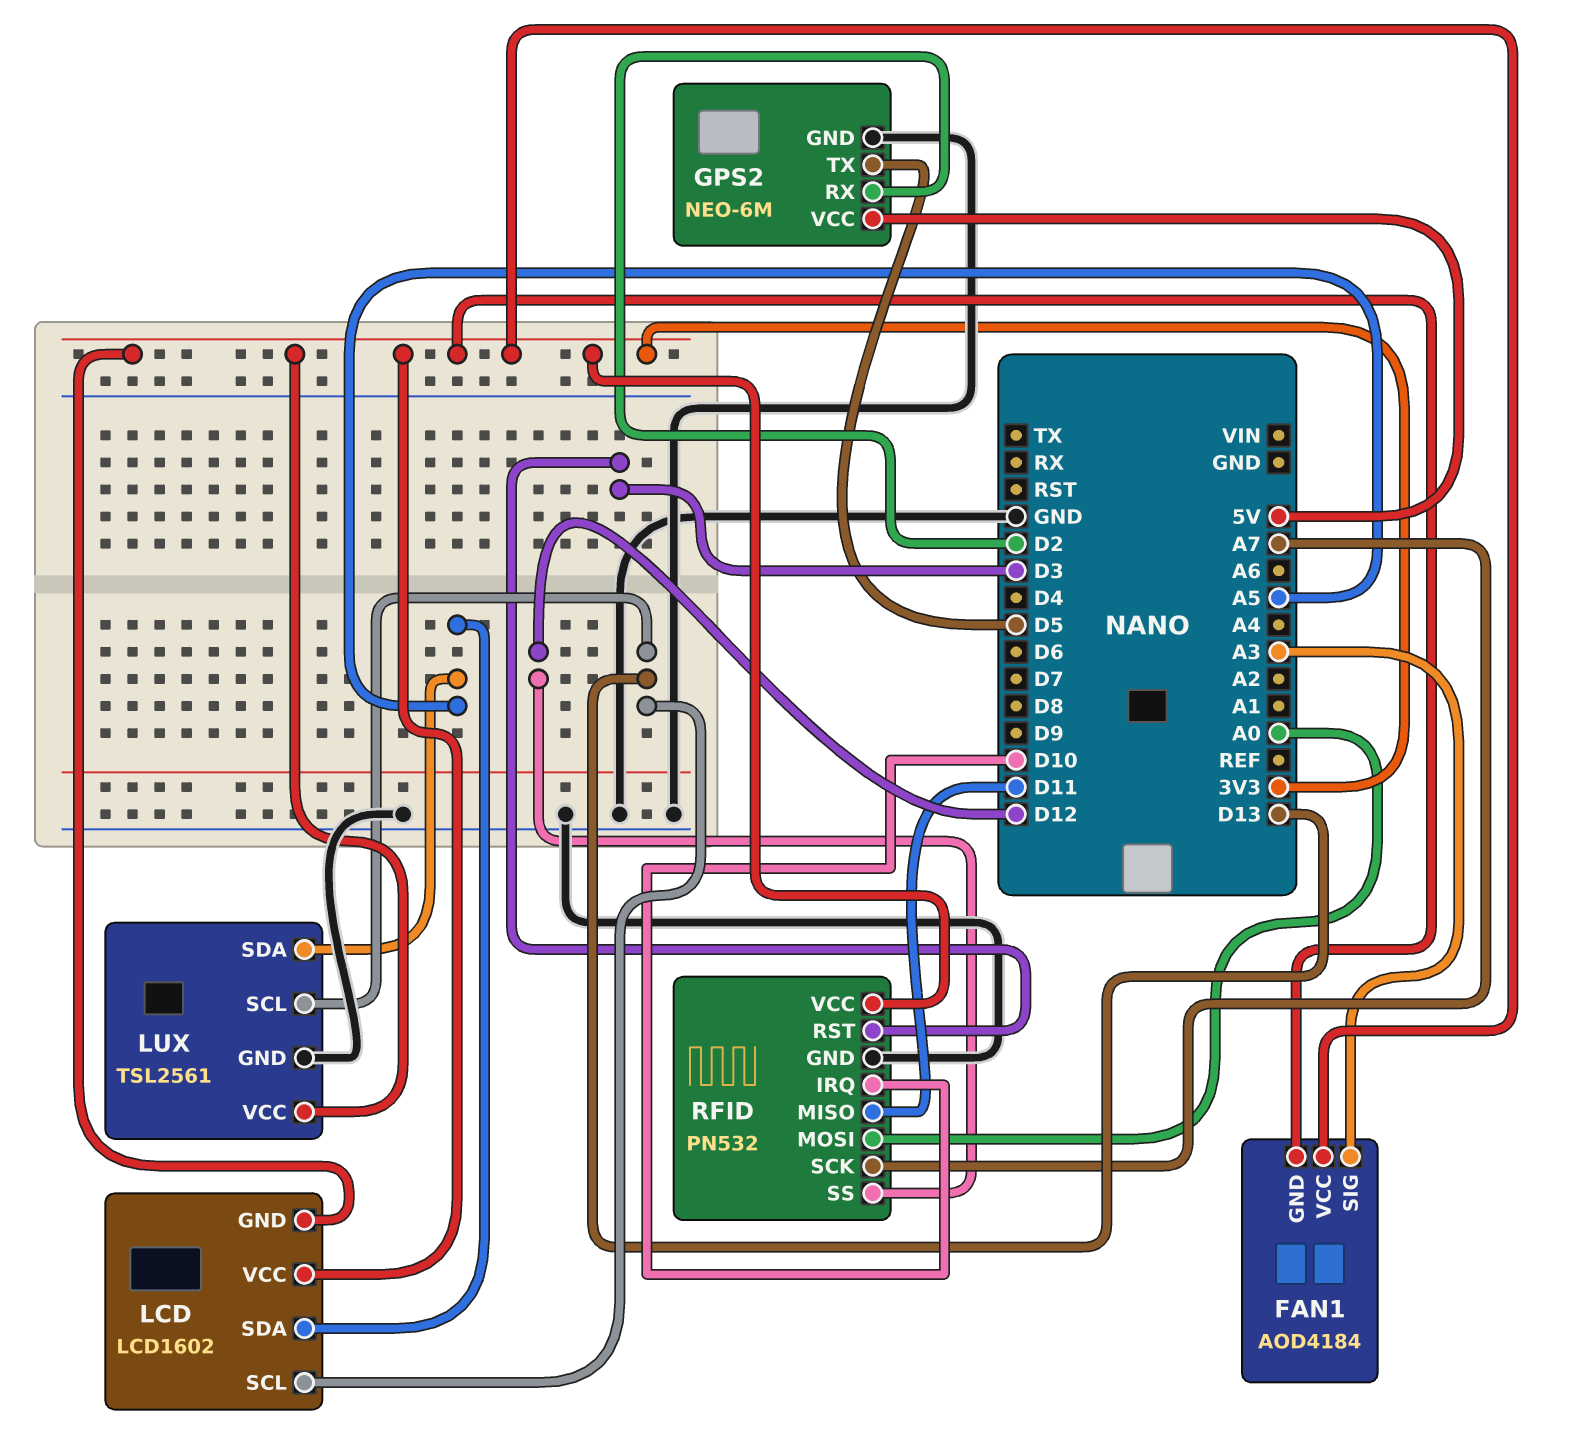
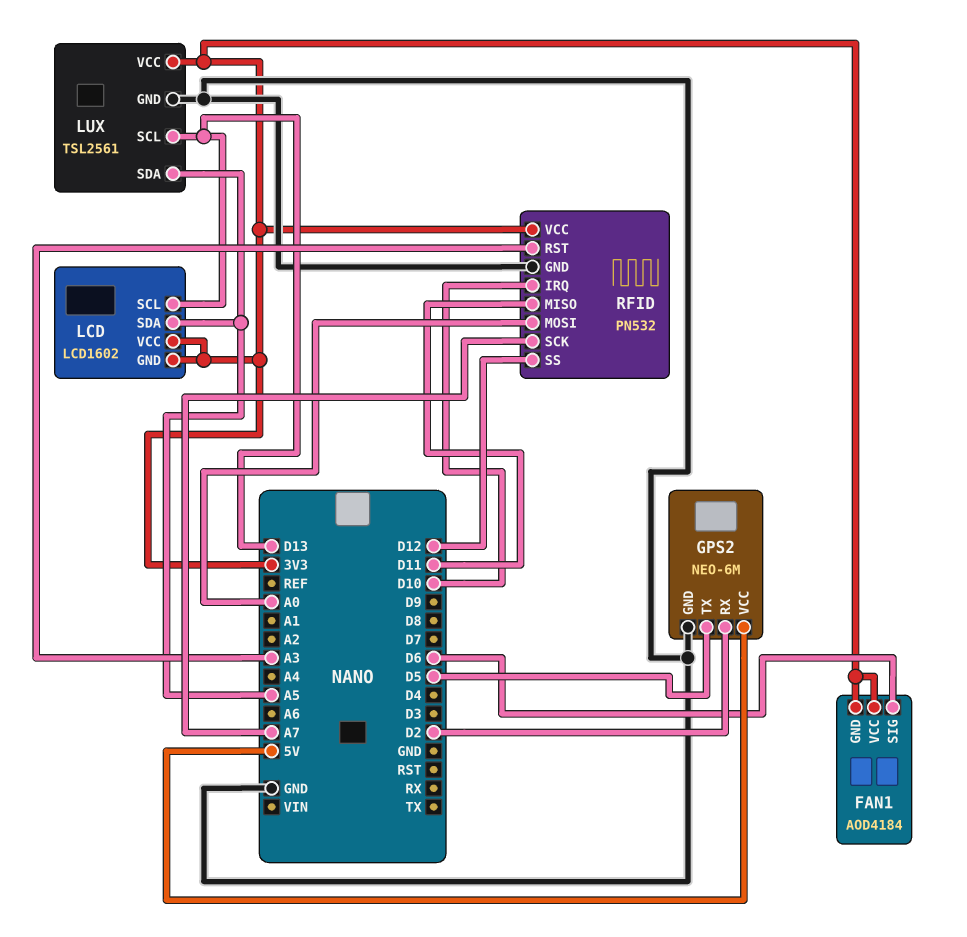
FAN1 pin SIG: A3 -> D6
RFID pin RST: D3 -> A3

